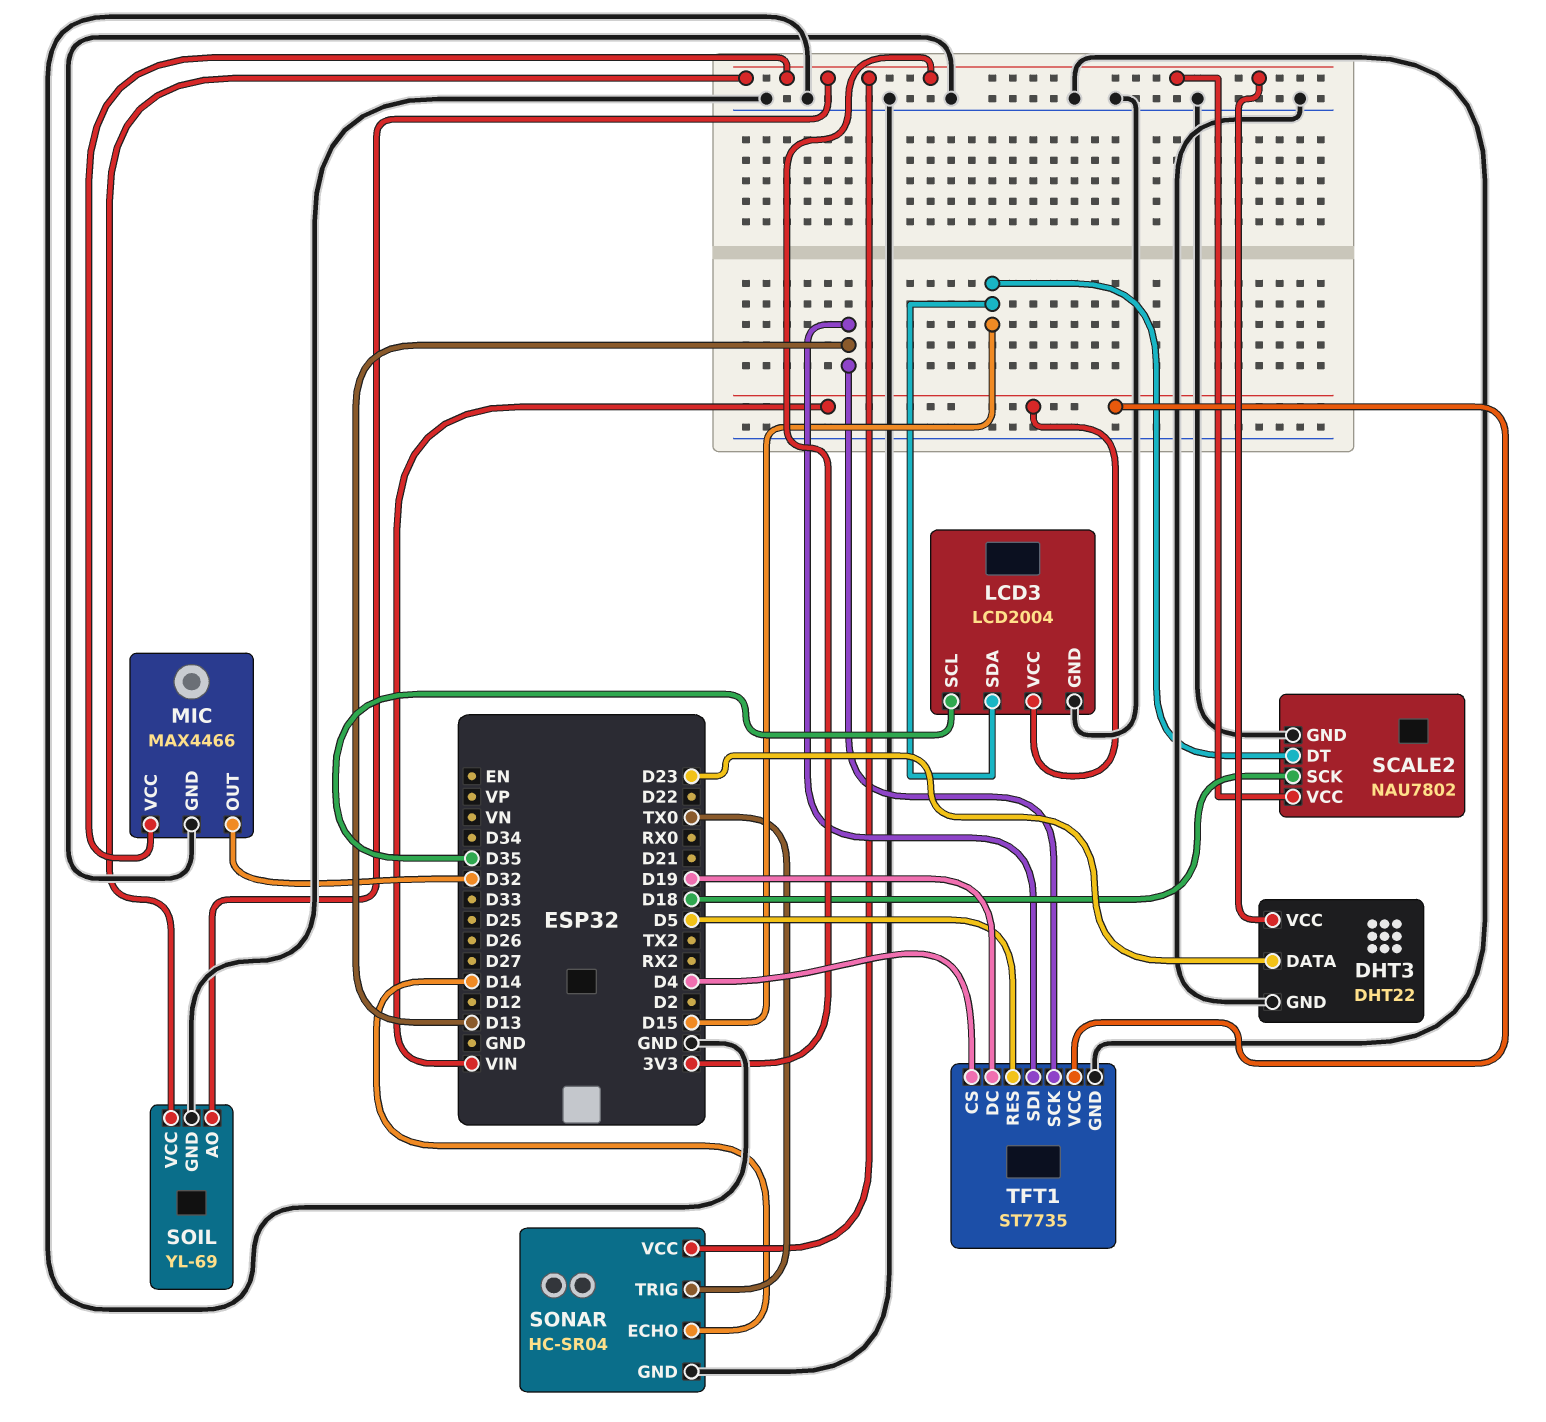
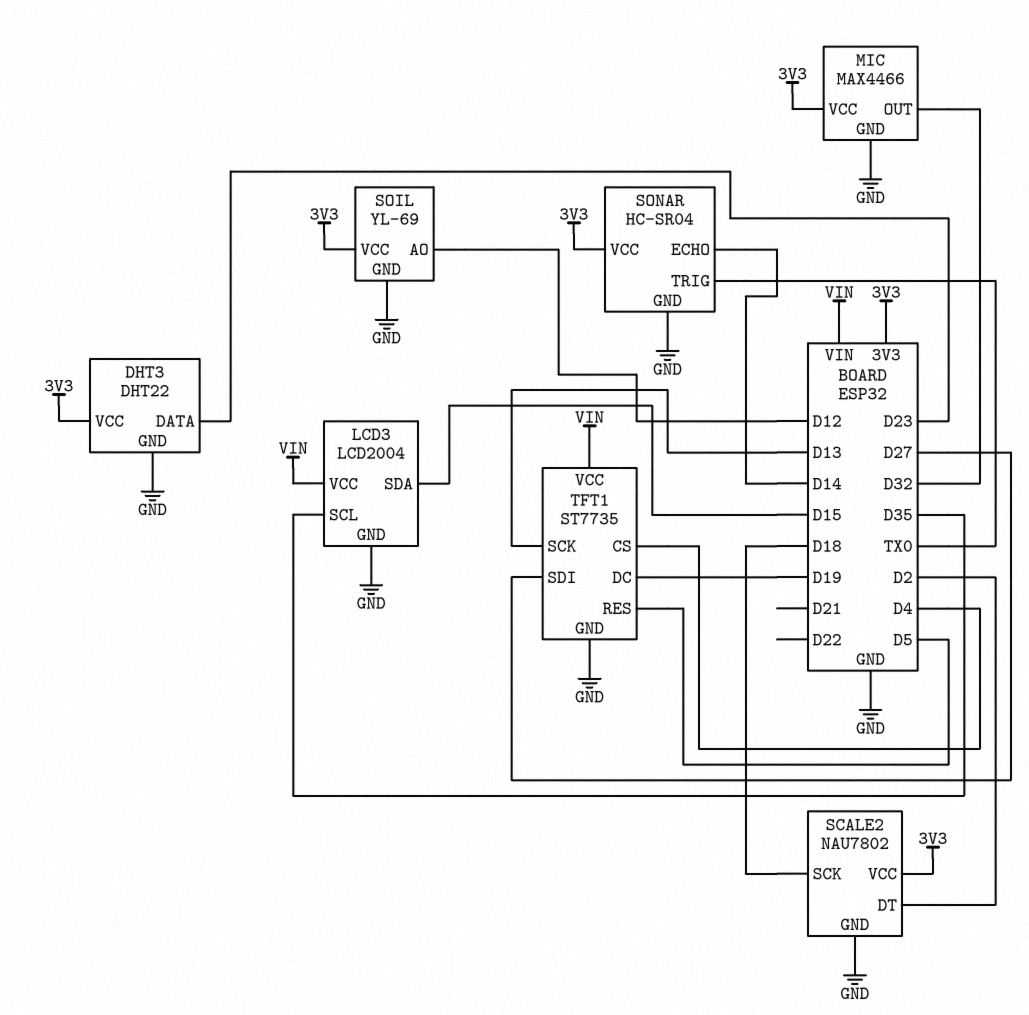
SCALE2 pin DT: D15 -> D2
SOIL pin AO: 3V3 -> D12
TFT1 pin SDI: D13 -> D27

